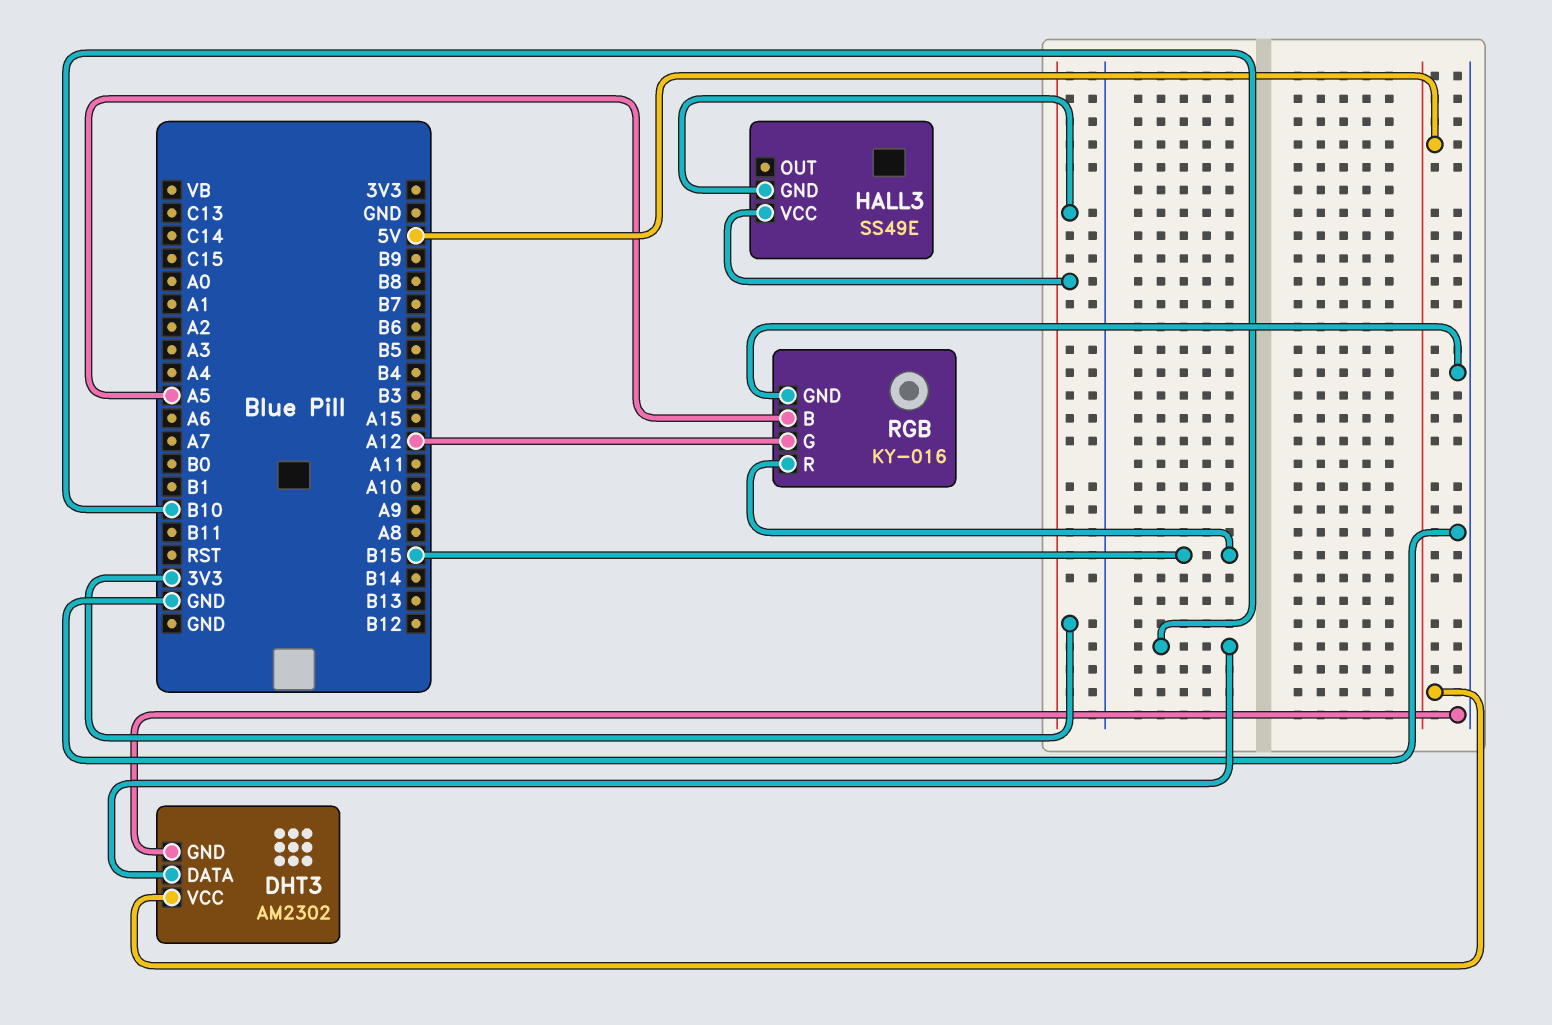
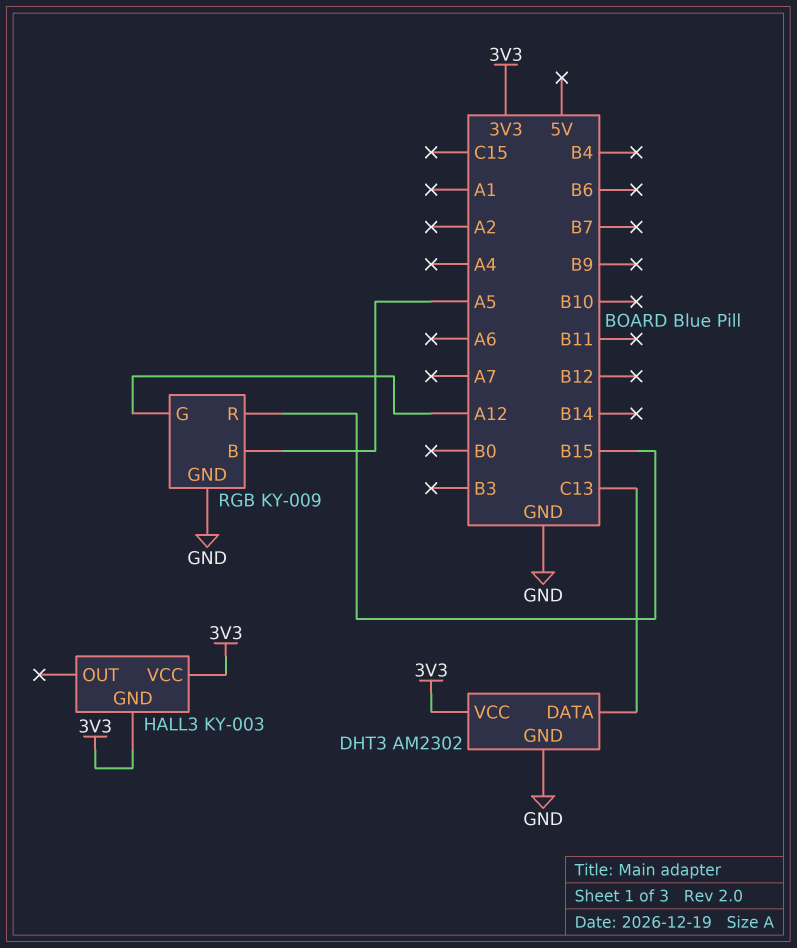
DHT3 pin DATA: B10 -> C13
DHT3 pin VCC: 5V -> 3V3
HALL3: SS49E -> KY-003
RGB: KY-016 -> KY-009

